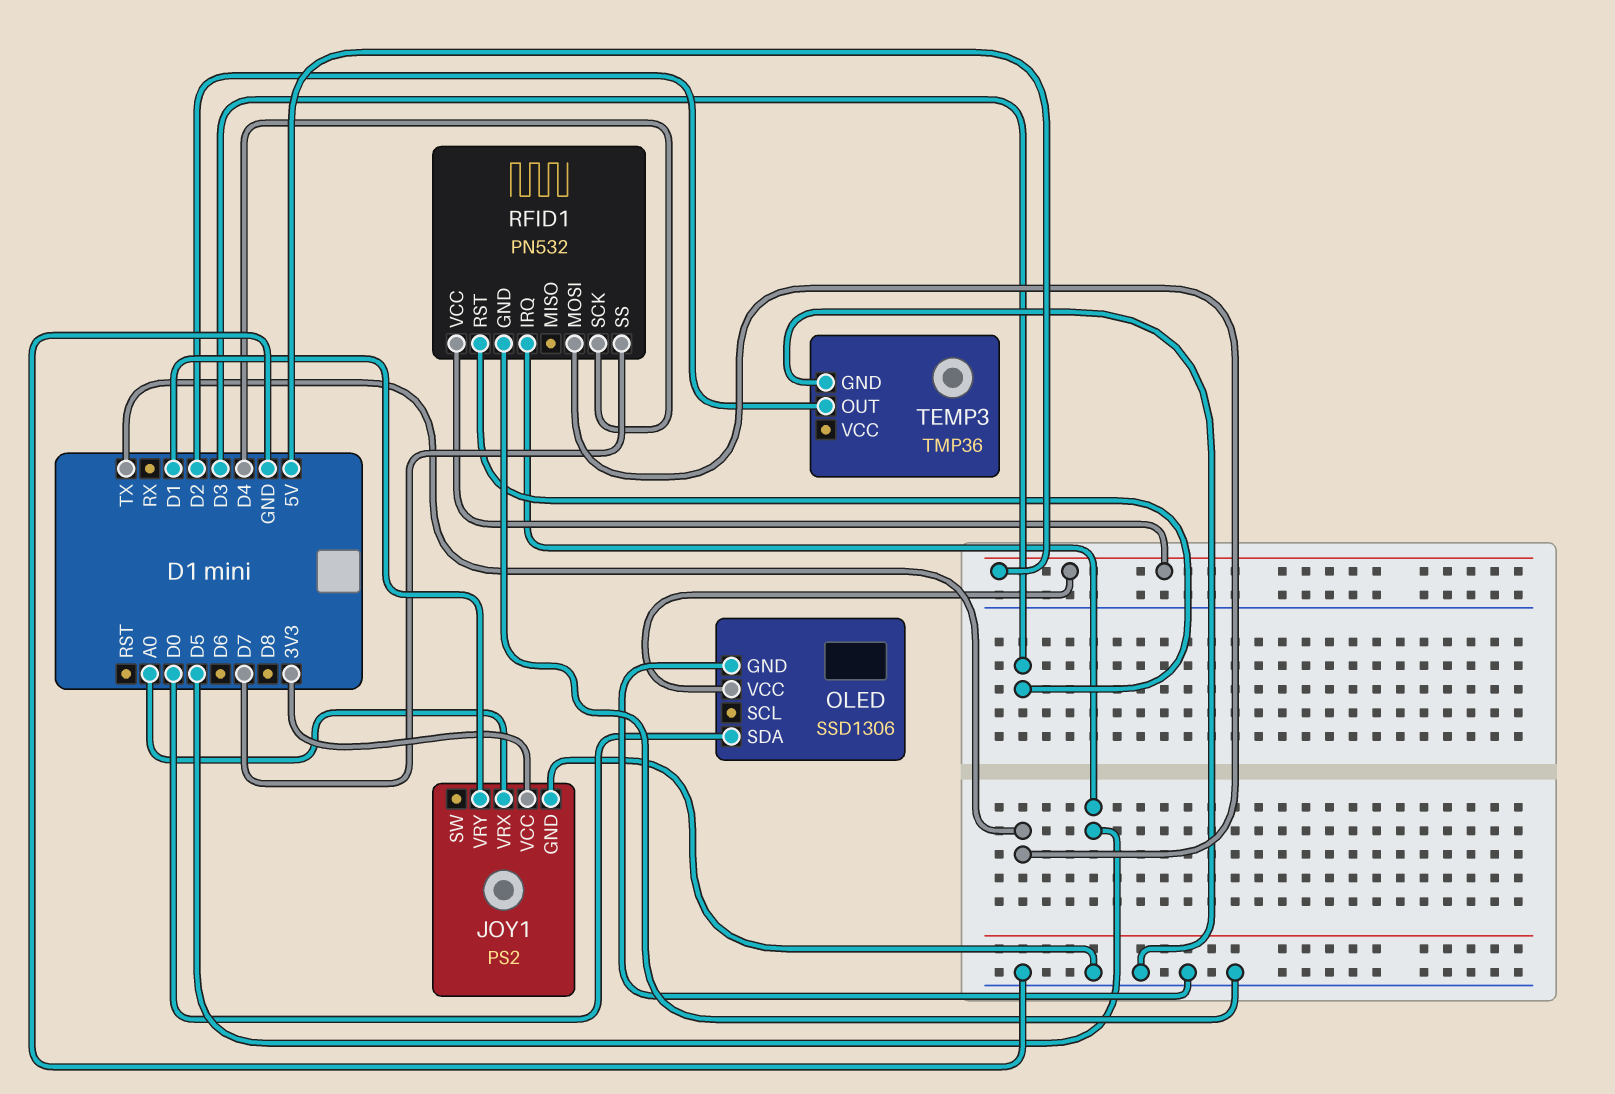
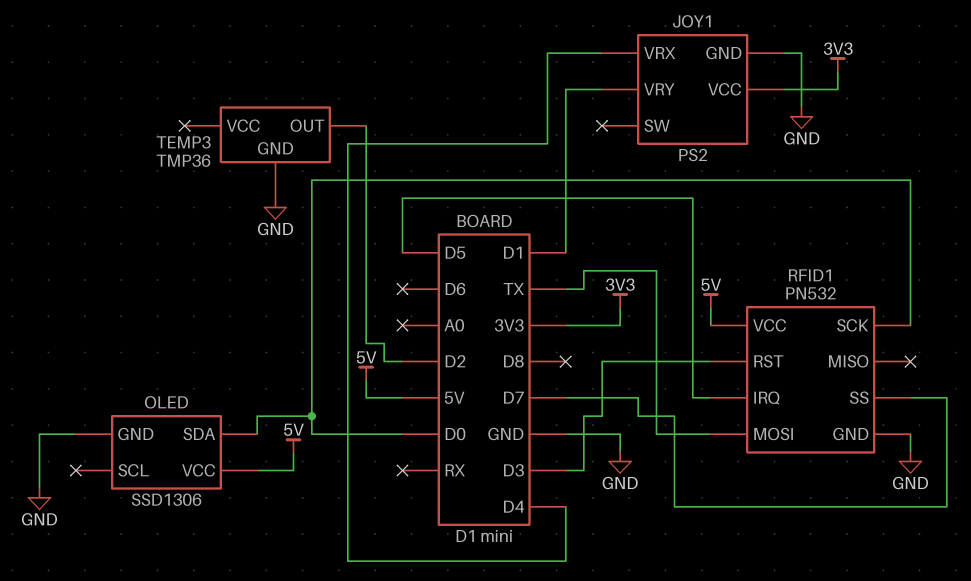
JOY1 pin VRX: A0 -> D4
RFID1 pin SCK: D4 -> D0

